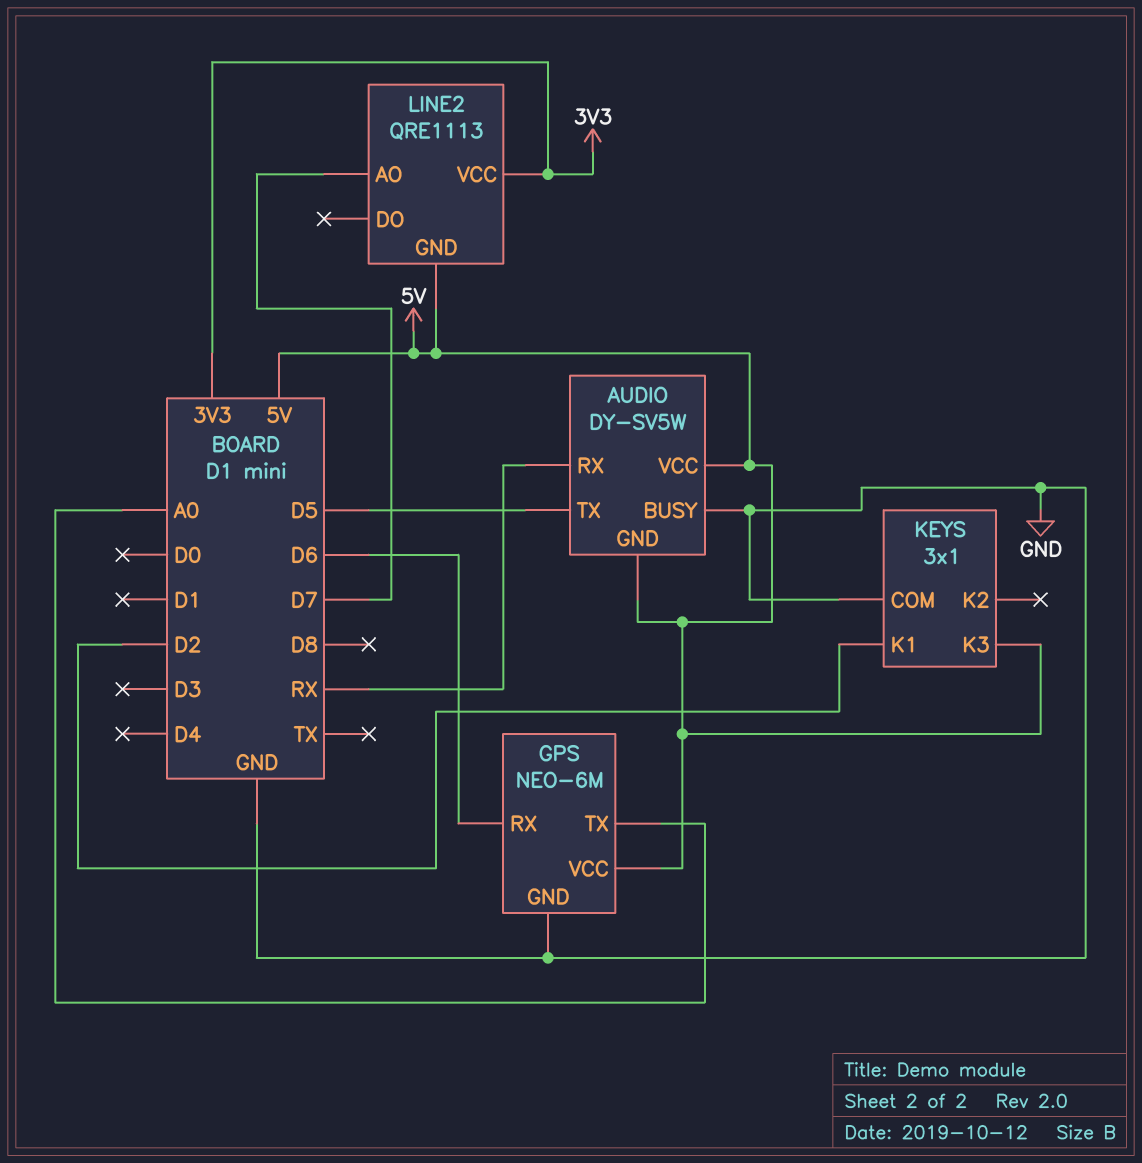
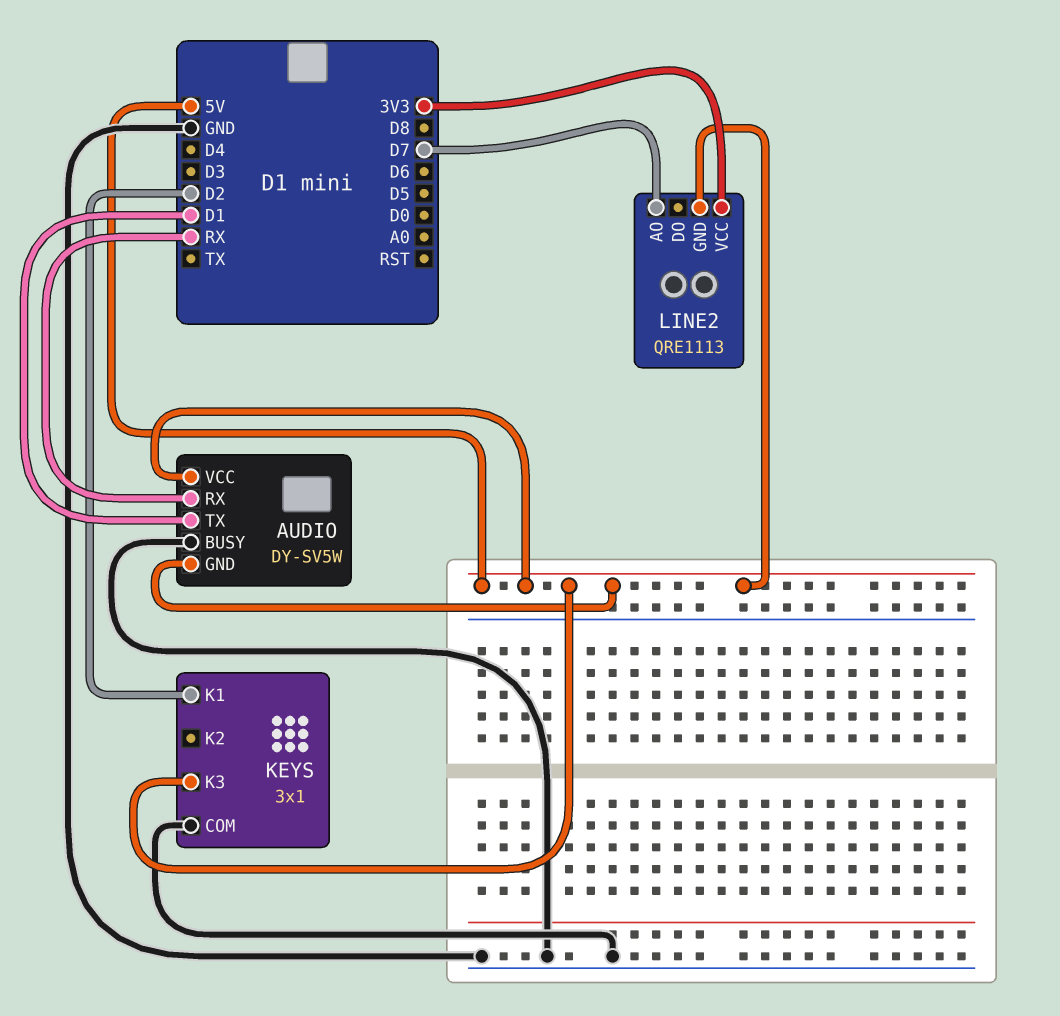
AUDIO pin TX: D5 -> D1
GPS: NEO-6M -> none
GPS pin GND: GND -> none
GPS pin RX: D6 -> none
GPS pin TX: A0 -> none
GPS pin VCC: 5V -> none

